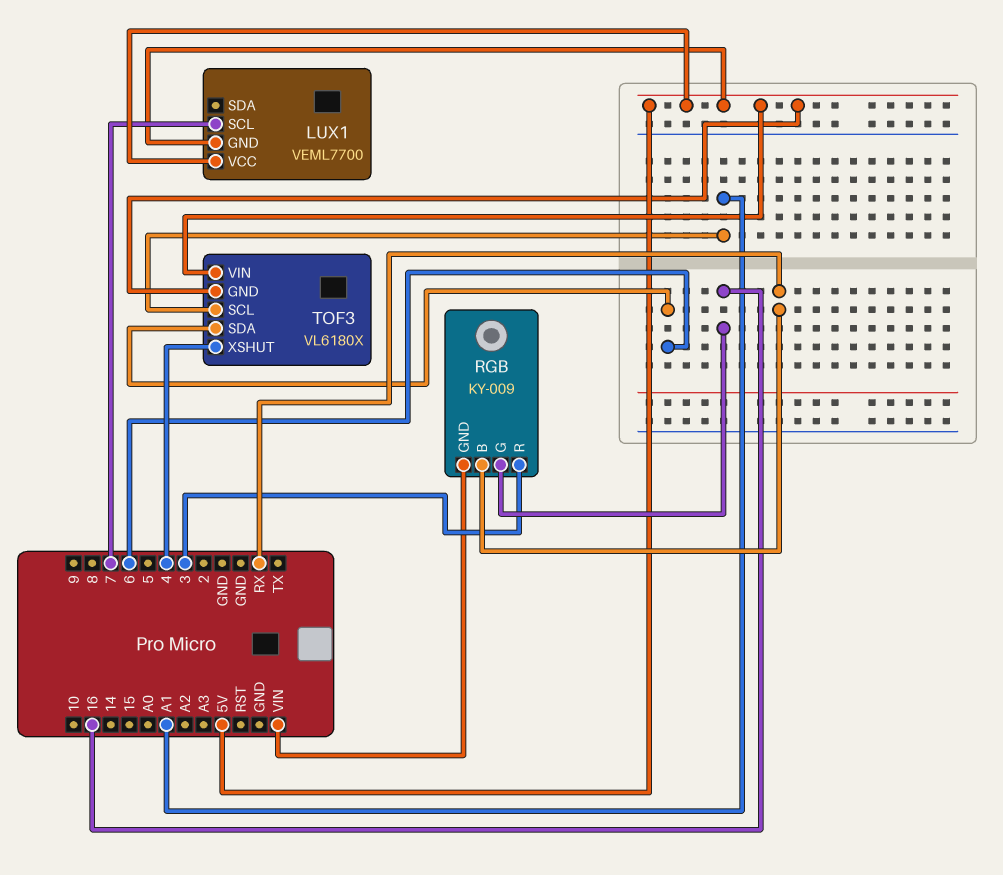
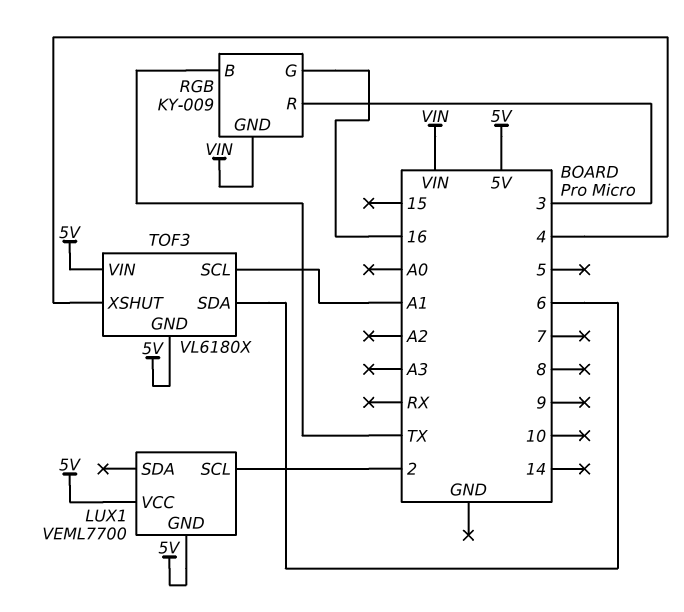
LUX1 pin SCL: 7 -> 2
RGB pin B: RX -> TX

